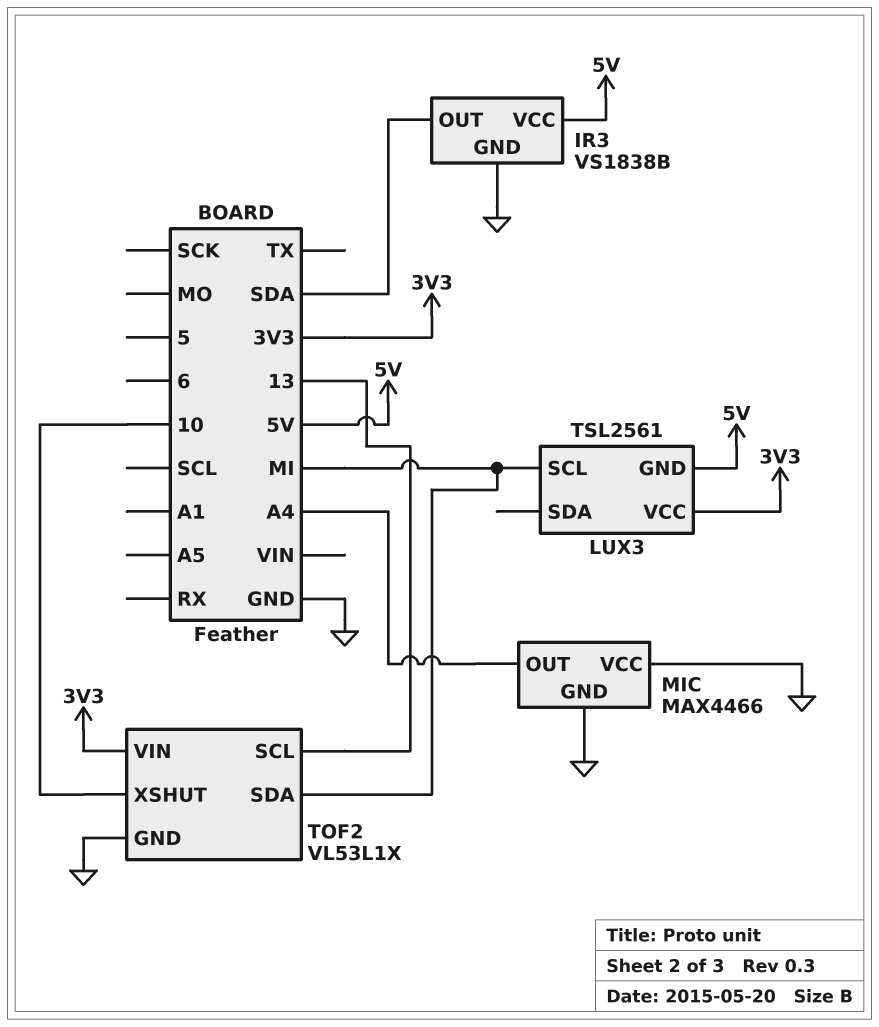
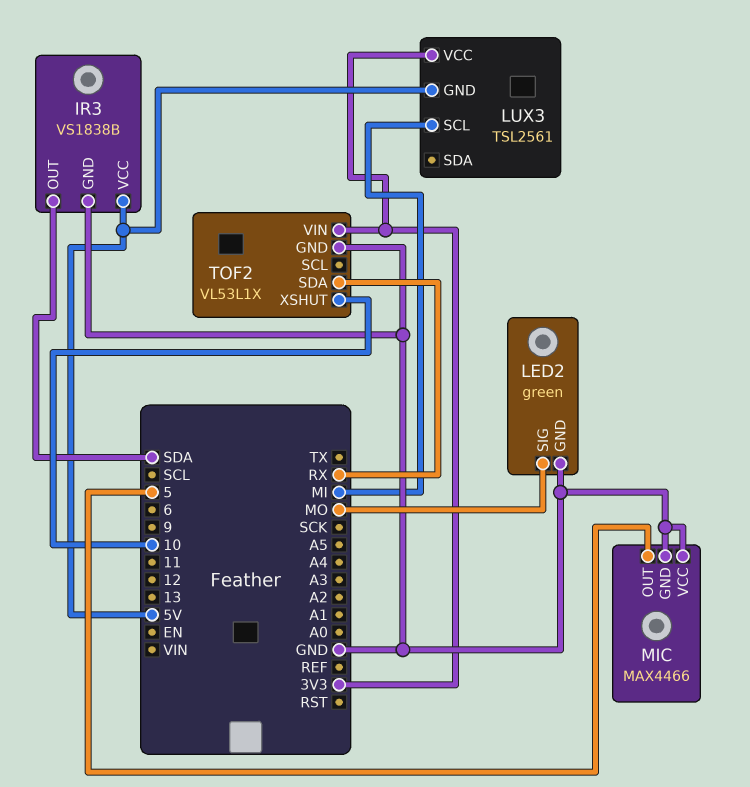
LED2: none -> green
LED2 pin GND: none -> GND
LED2 pin SIG: none -> MO
MIC pin OUT: A4 -> 5
TOF2 pin SCL: 13 -> none
TOF2 pin SDA: MI -> RX

